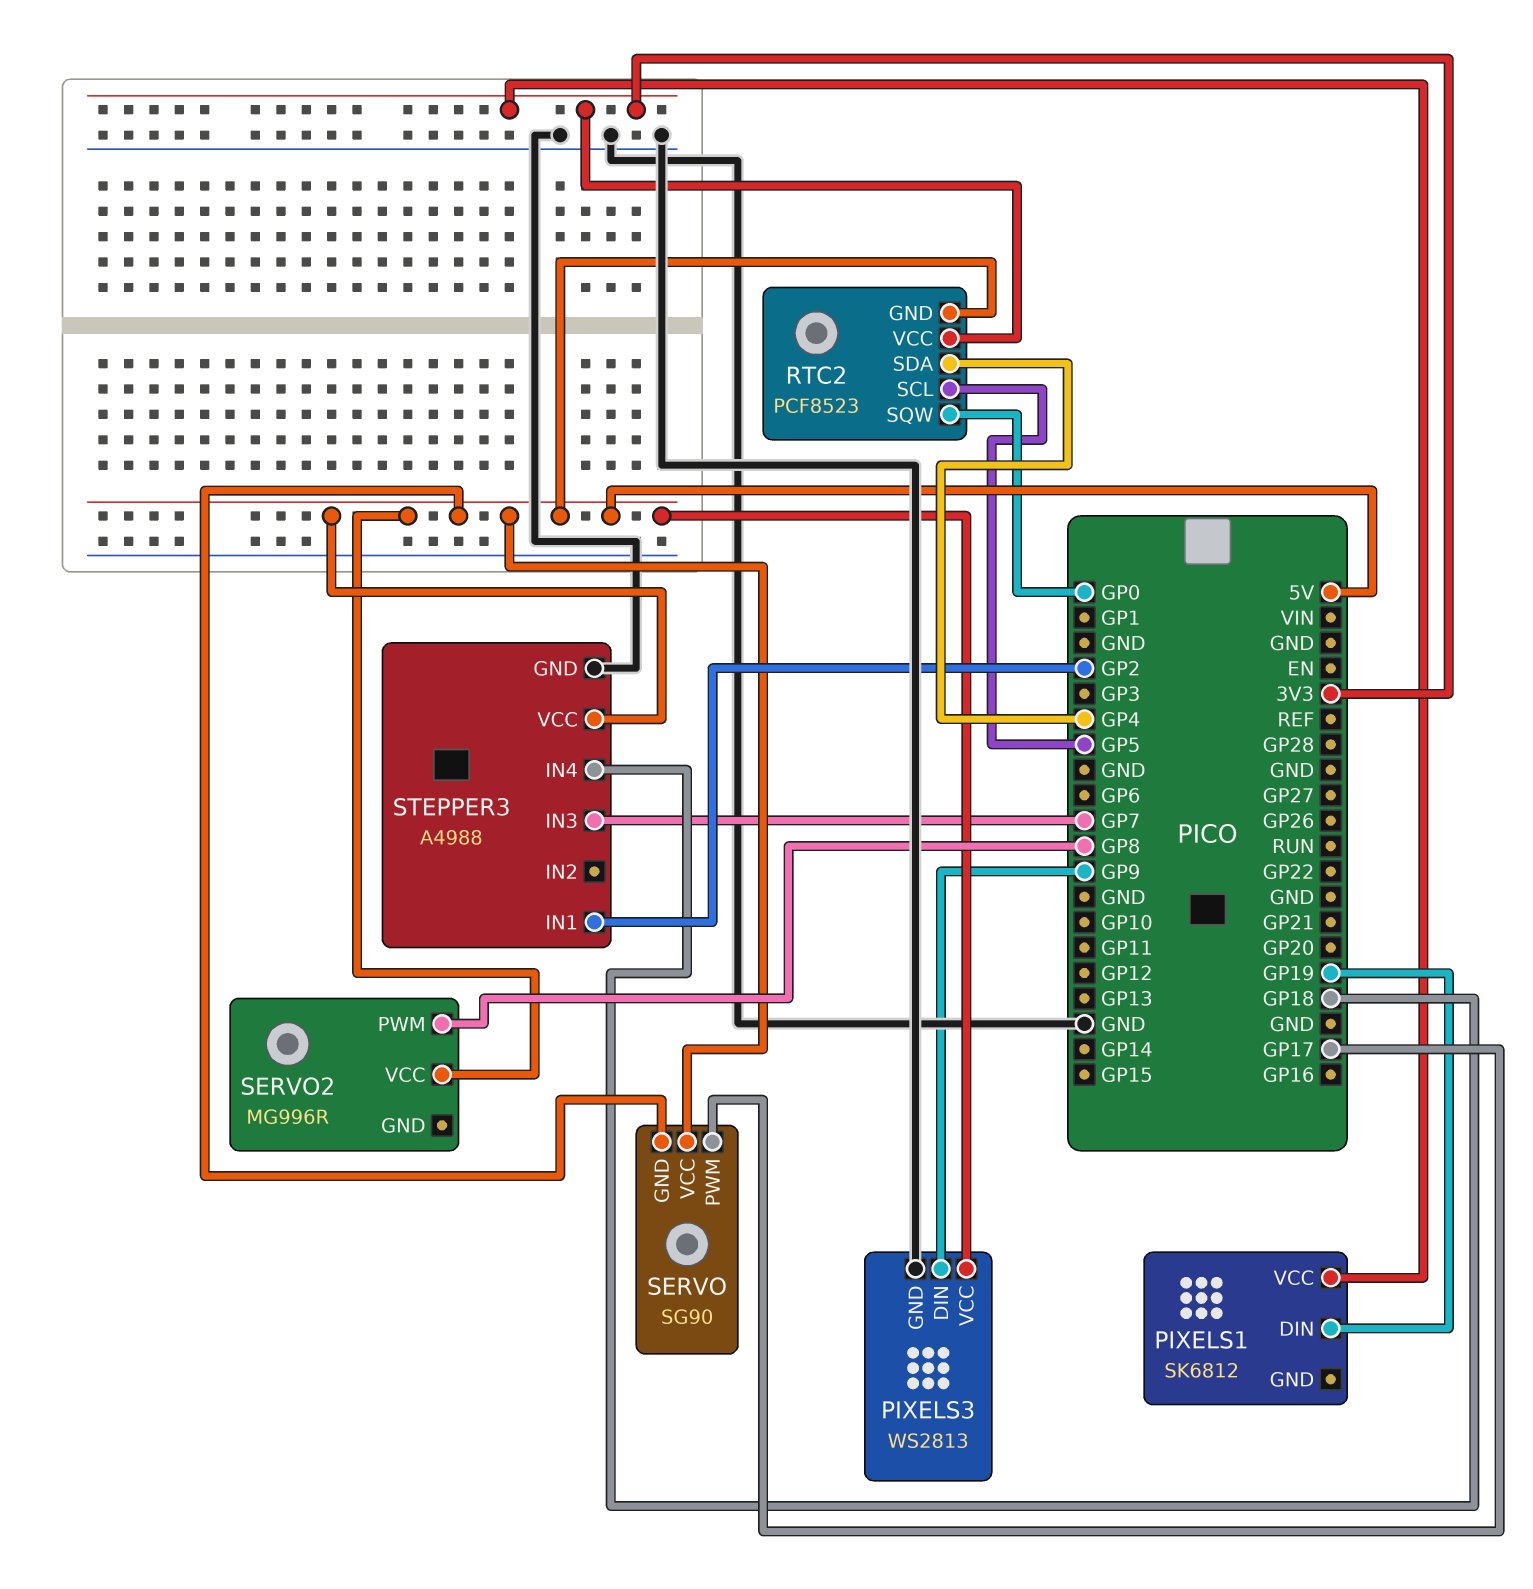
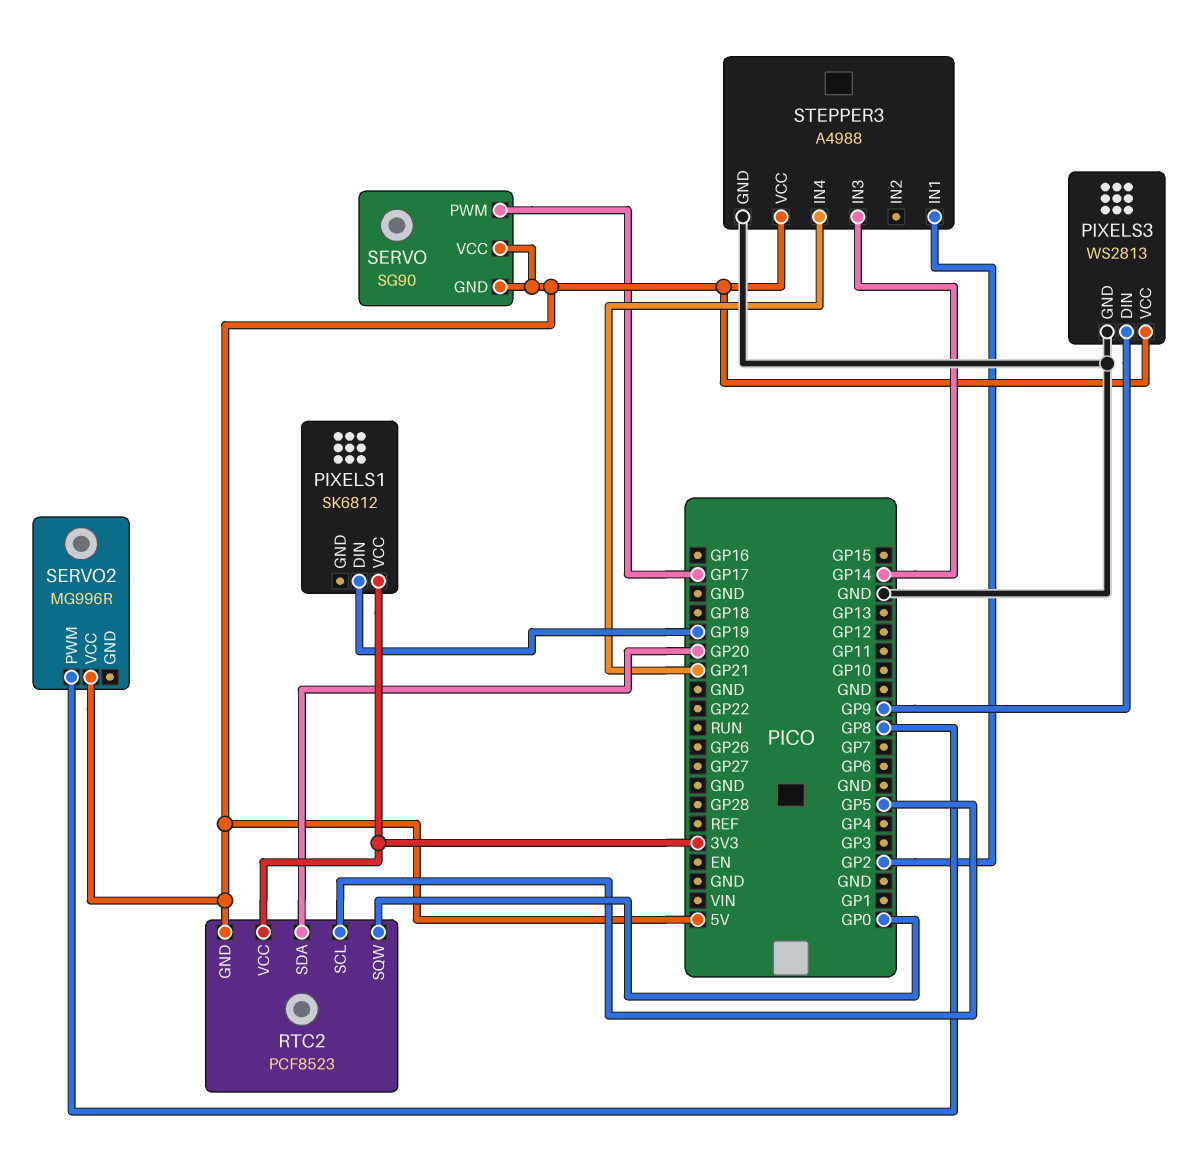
RTC2 pin SDA: GP4 -> GP20
STEPPER3 pin IN3: GP7 -> GP14
STEPPER3 pin IN4: GP18 -> GP21

